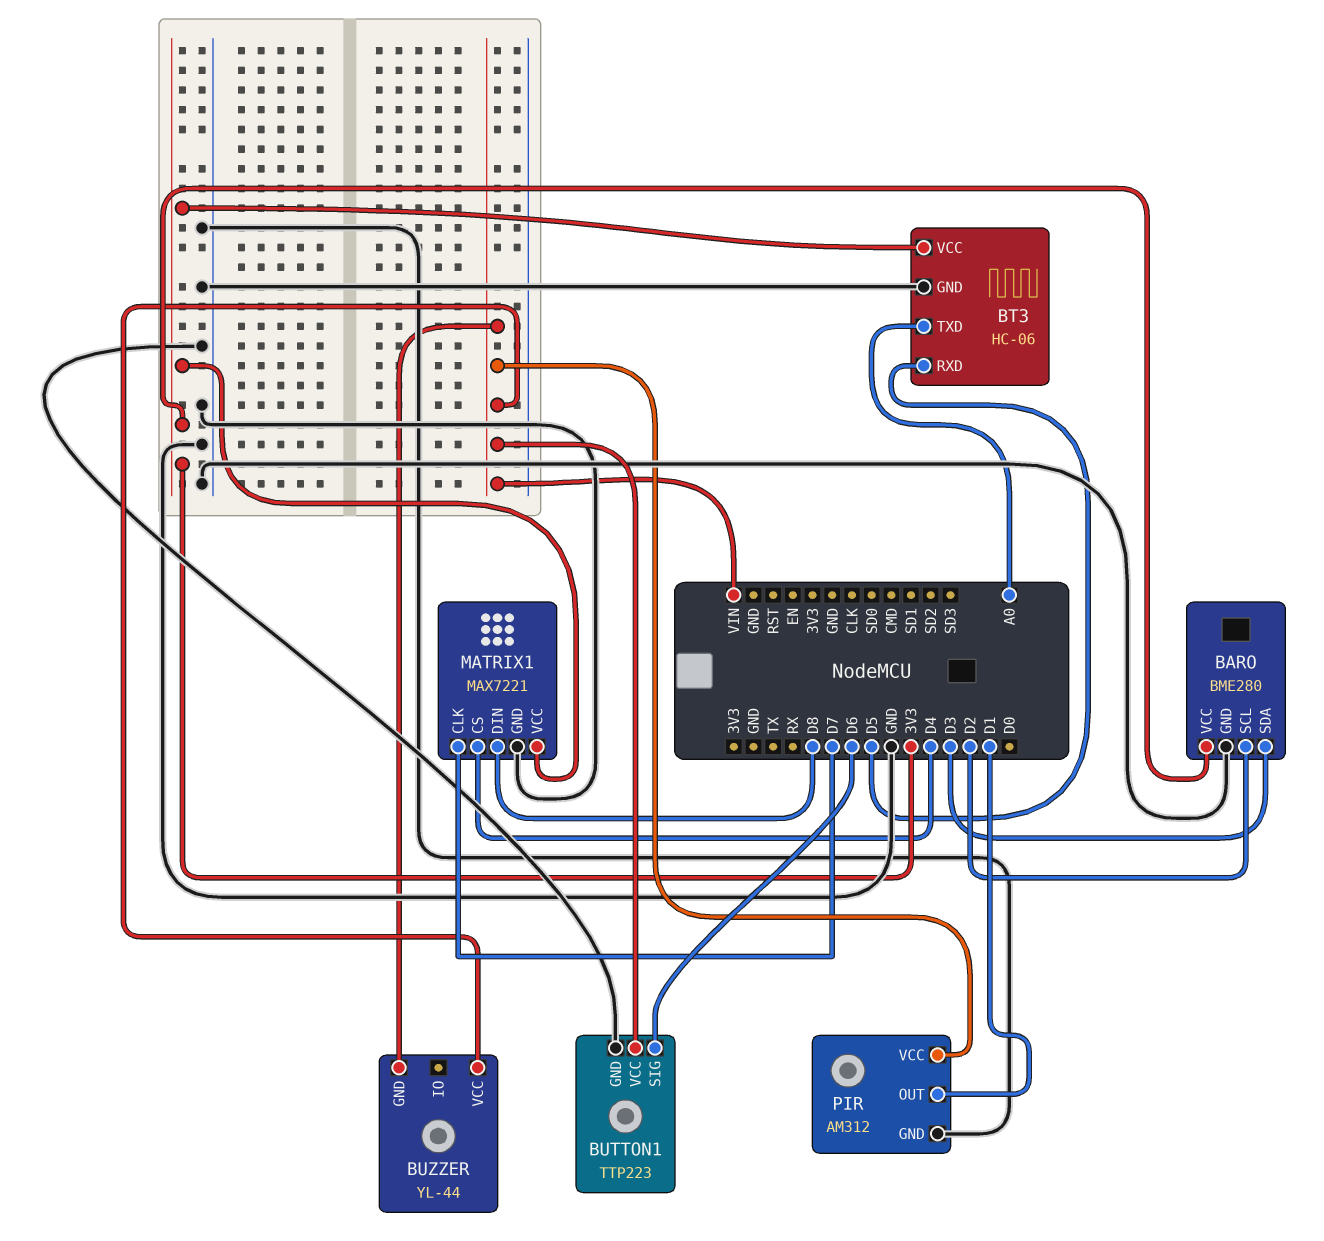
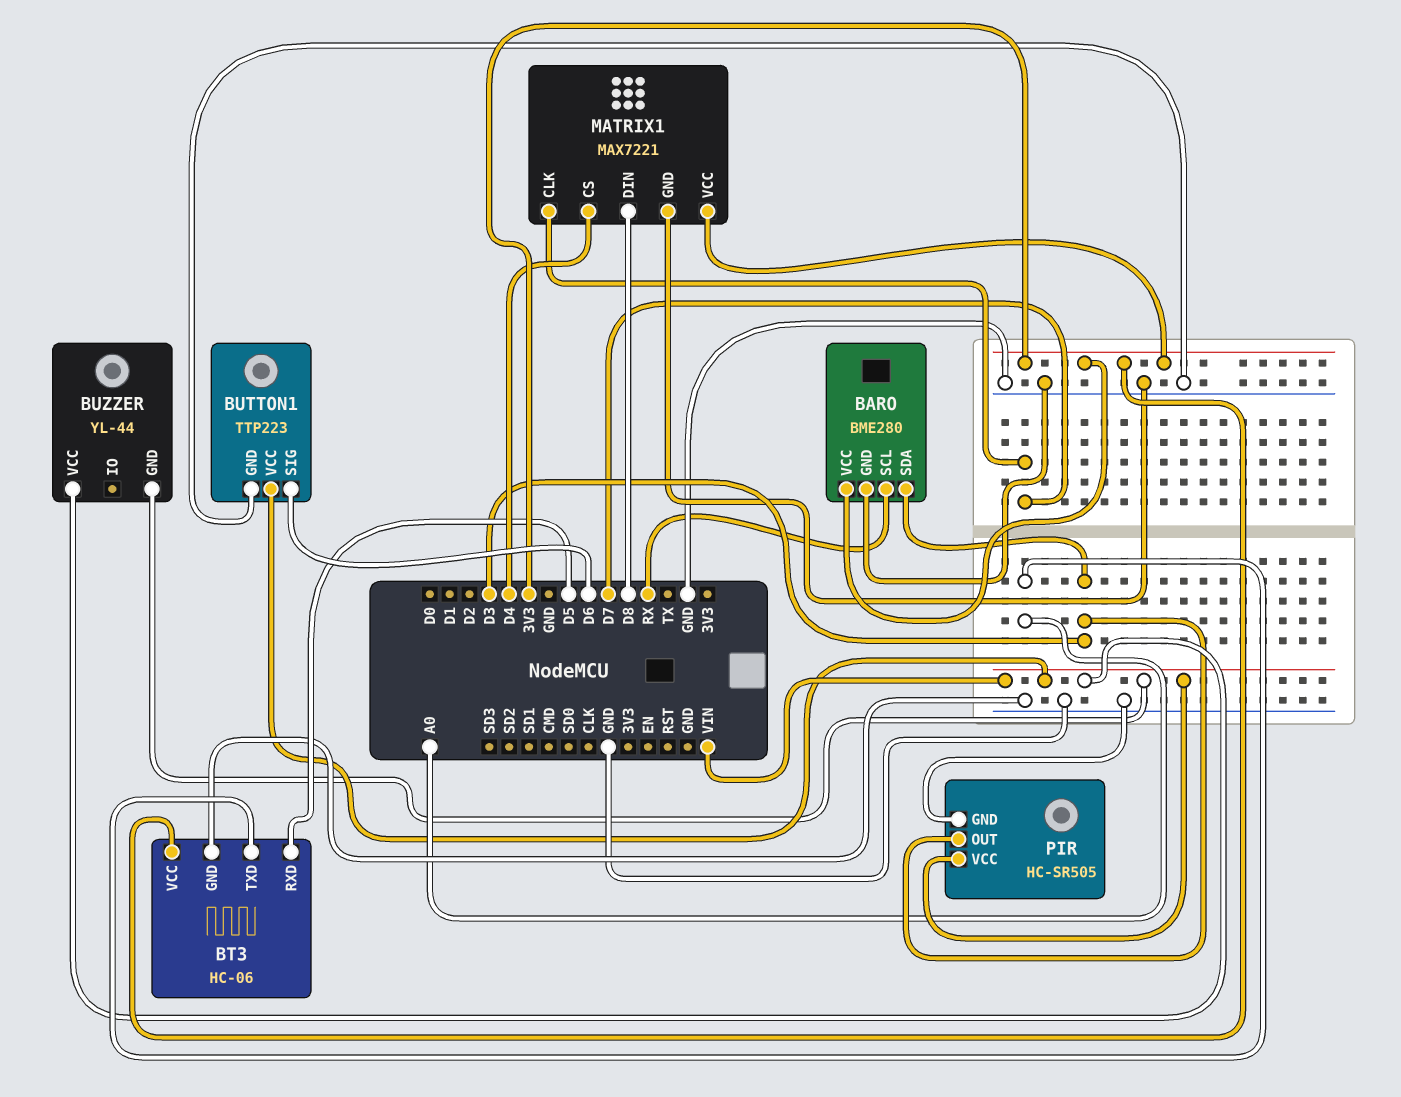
BARO pin SCL: D2 -> RX
PIR: AM312 -> HC-SR505
PIR pin OUT: D1 -> D3

